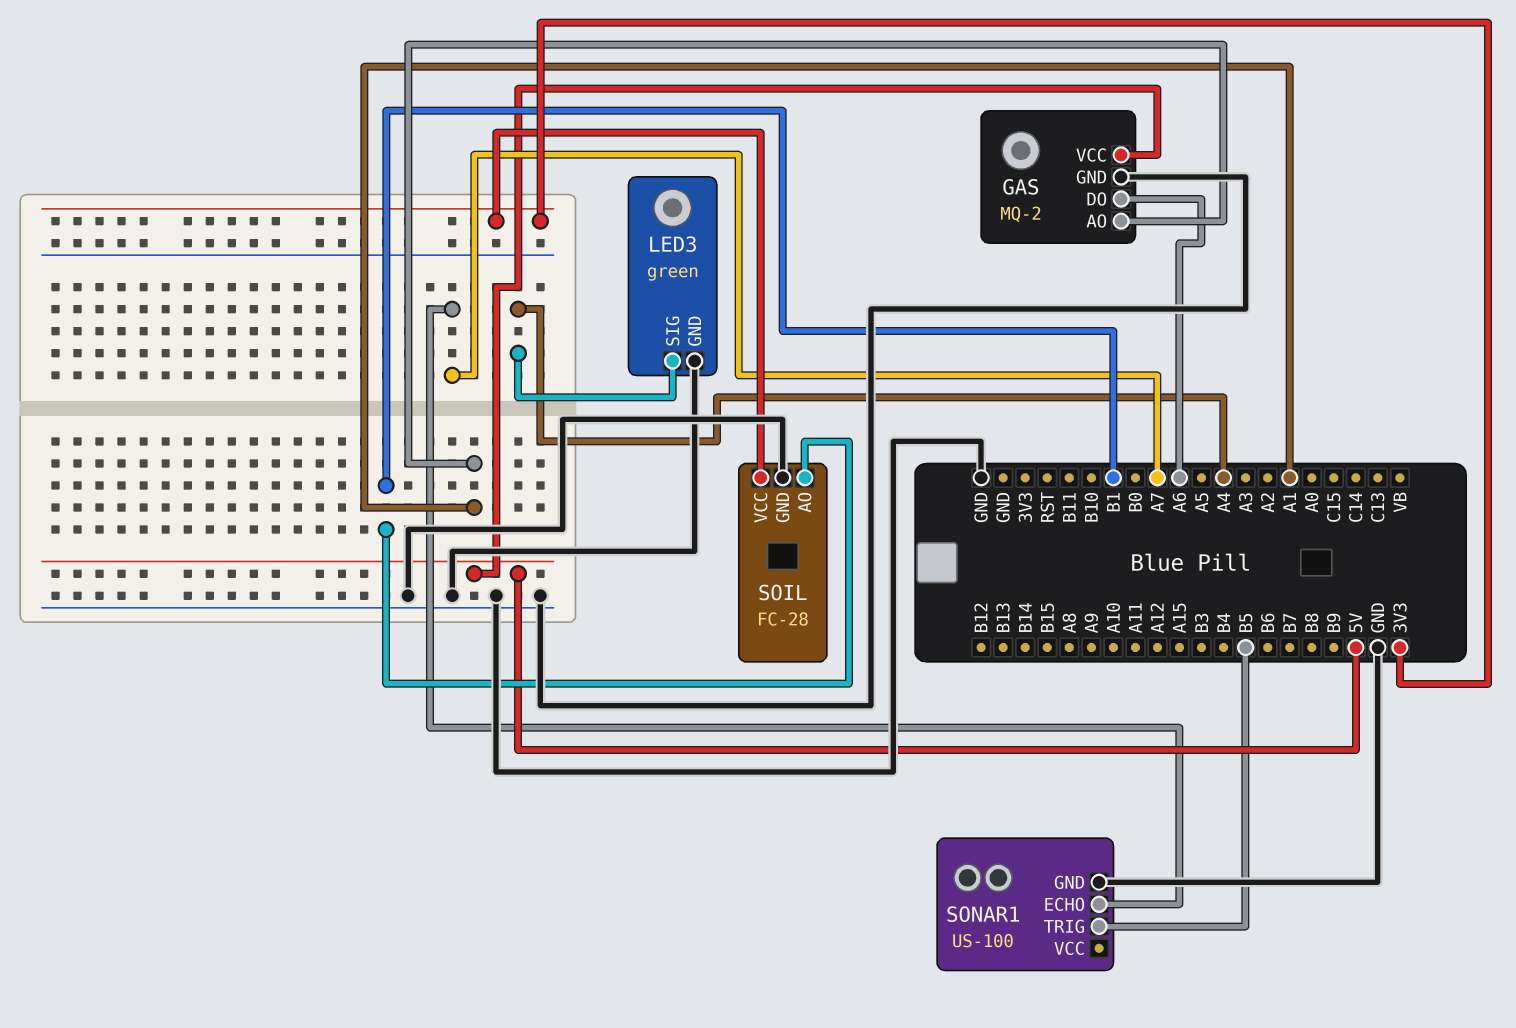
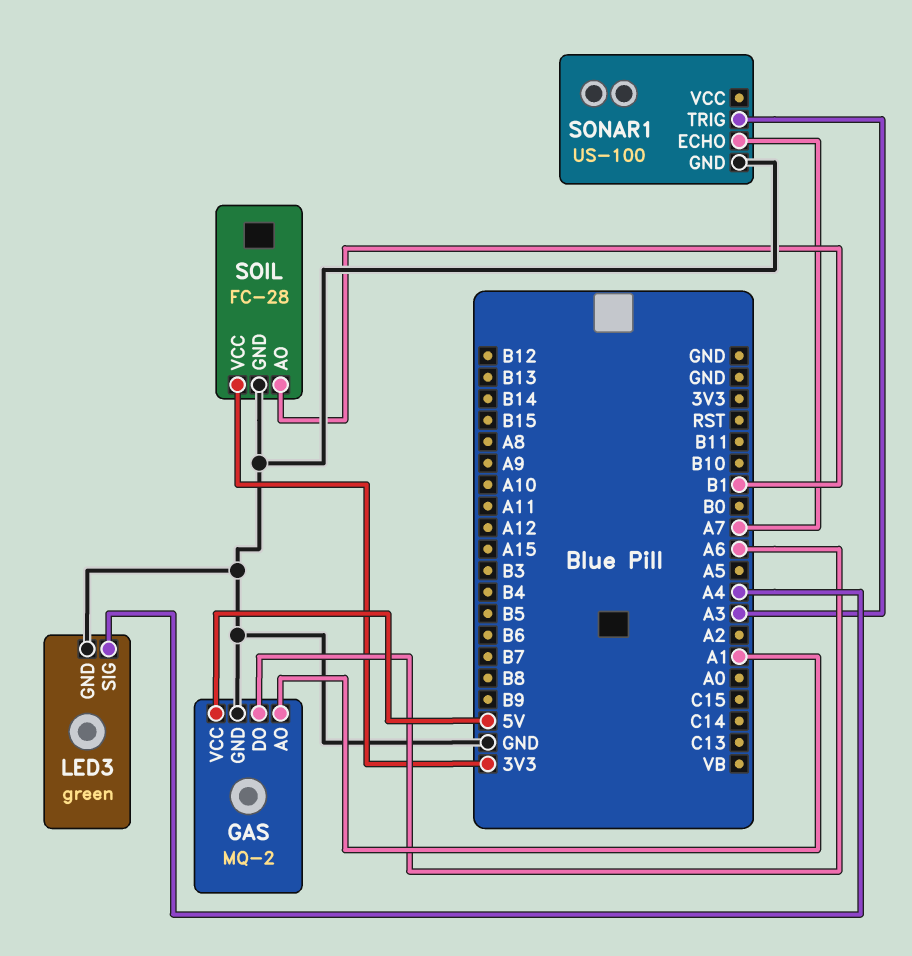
SONAR1 pin TRIG: B5 -> A3

